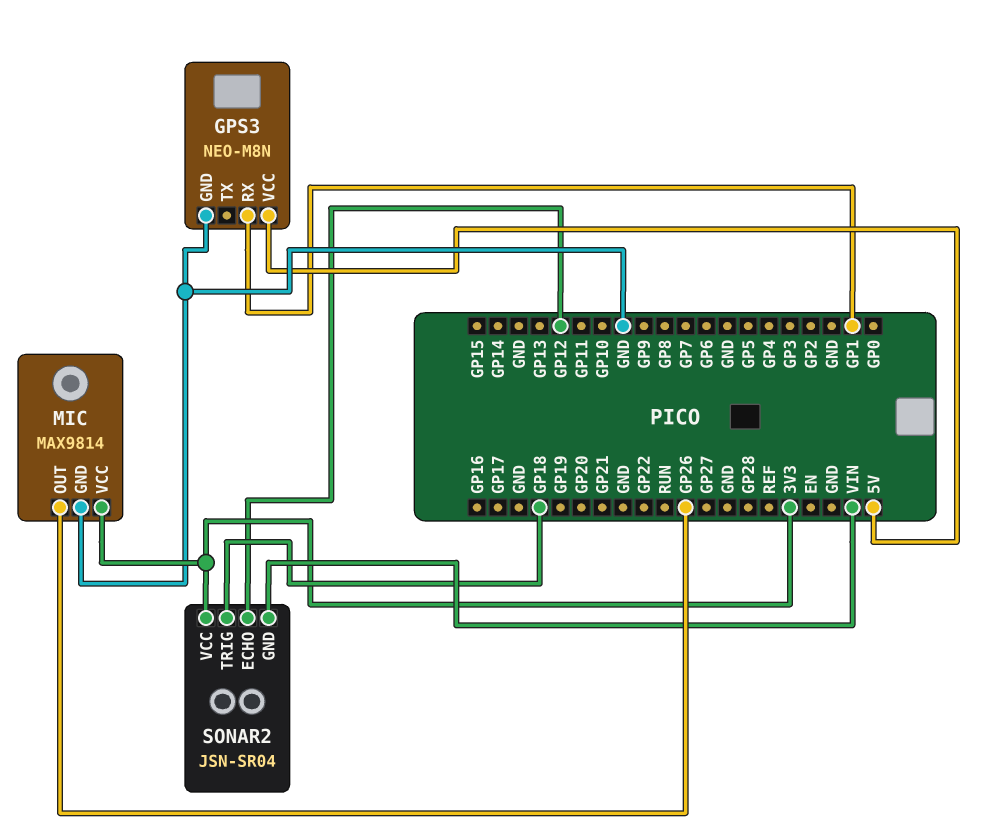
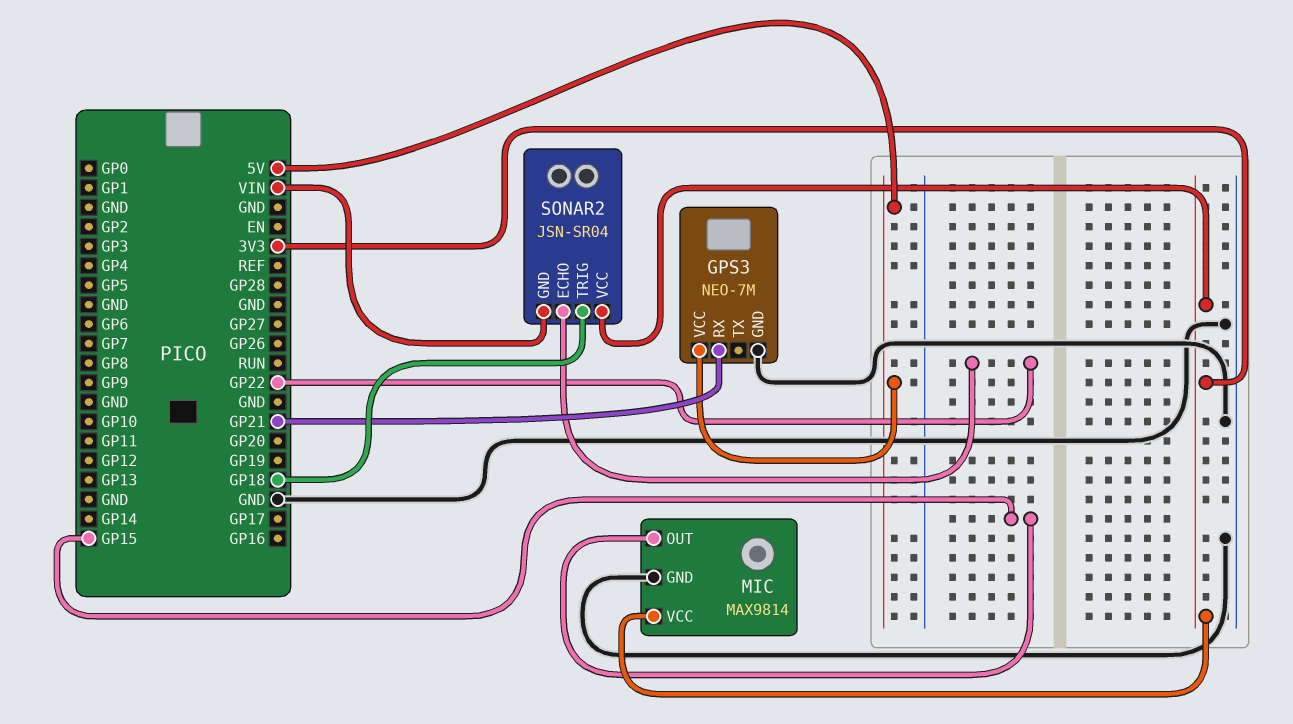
GPS3: NEO-M8N -> NEO-7M
GPS3 pin RX: GP1 -> GP21
MIC pin OUT: GP26 -> GP15
SONAR2 pin ECHO: GP12 -> GP22

